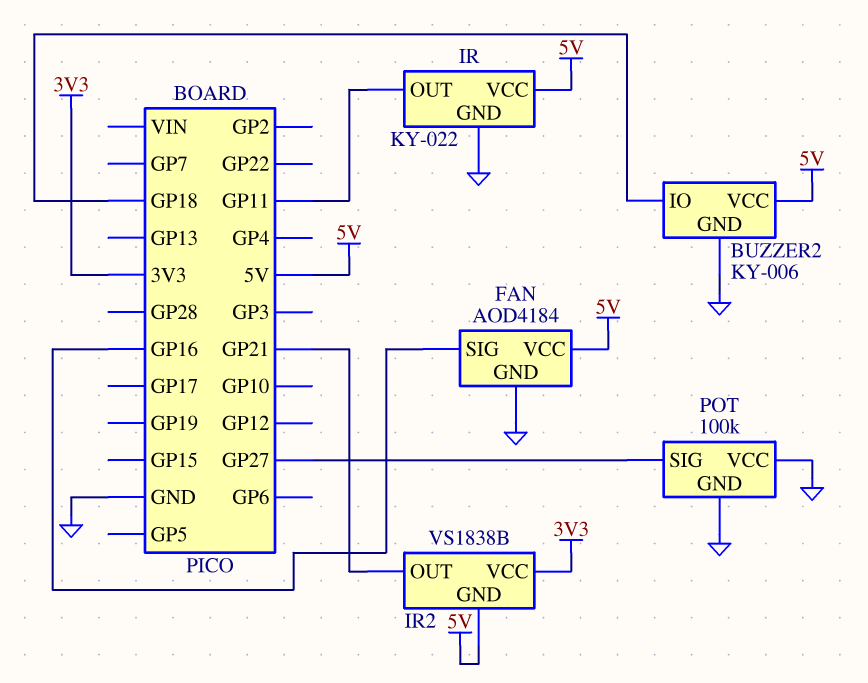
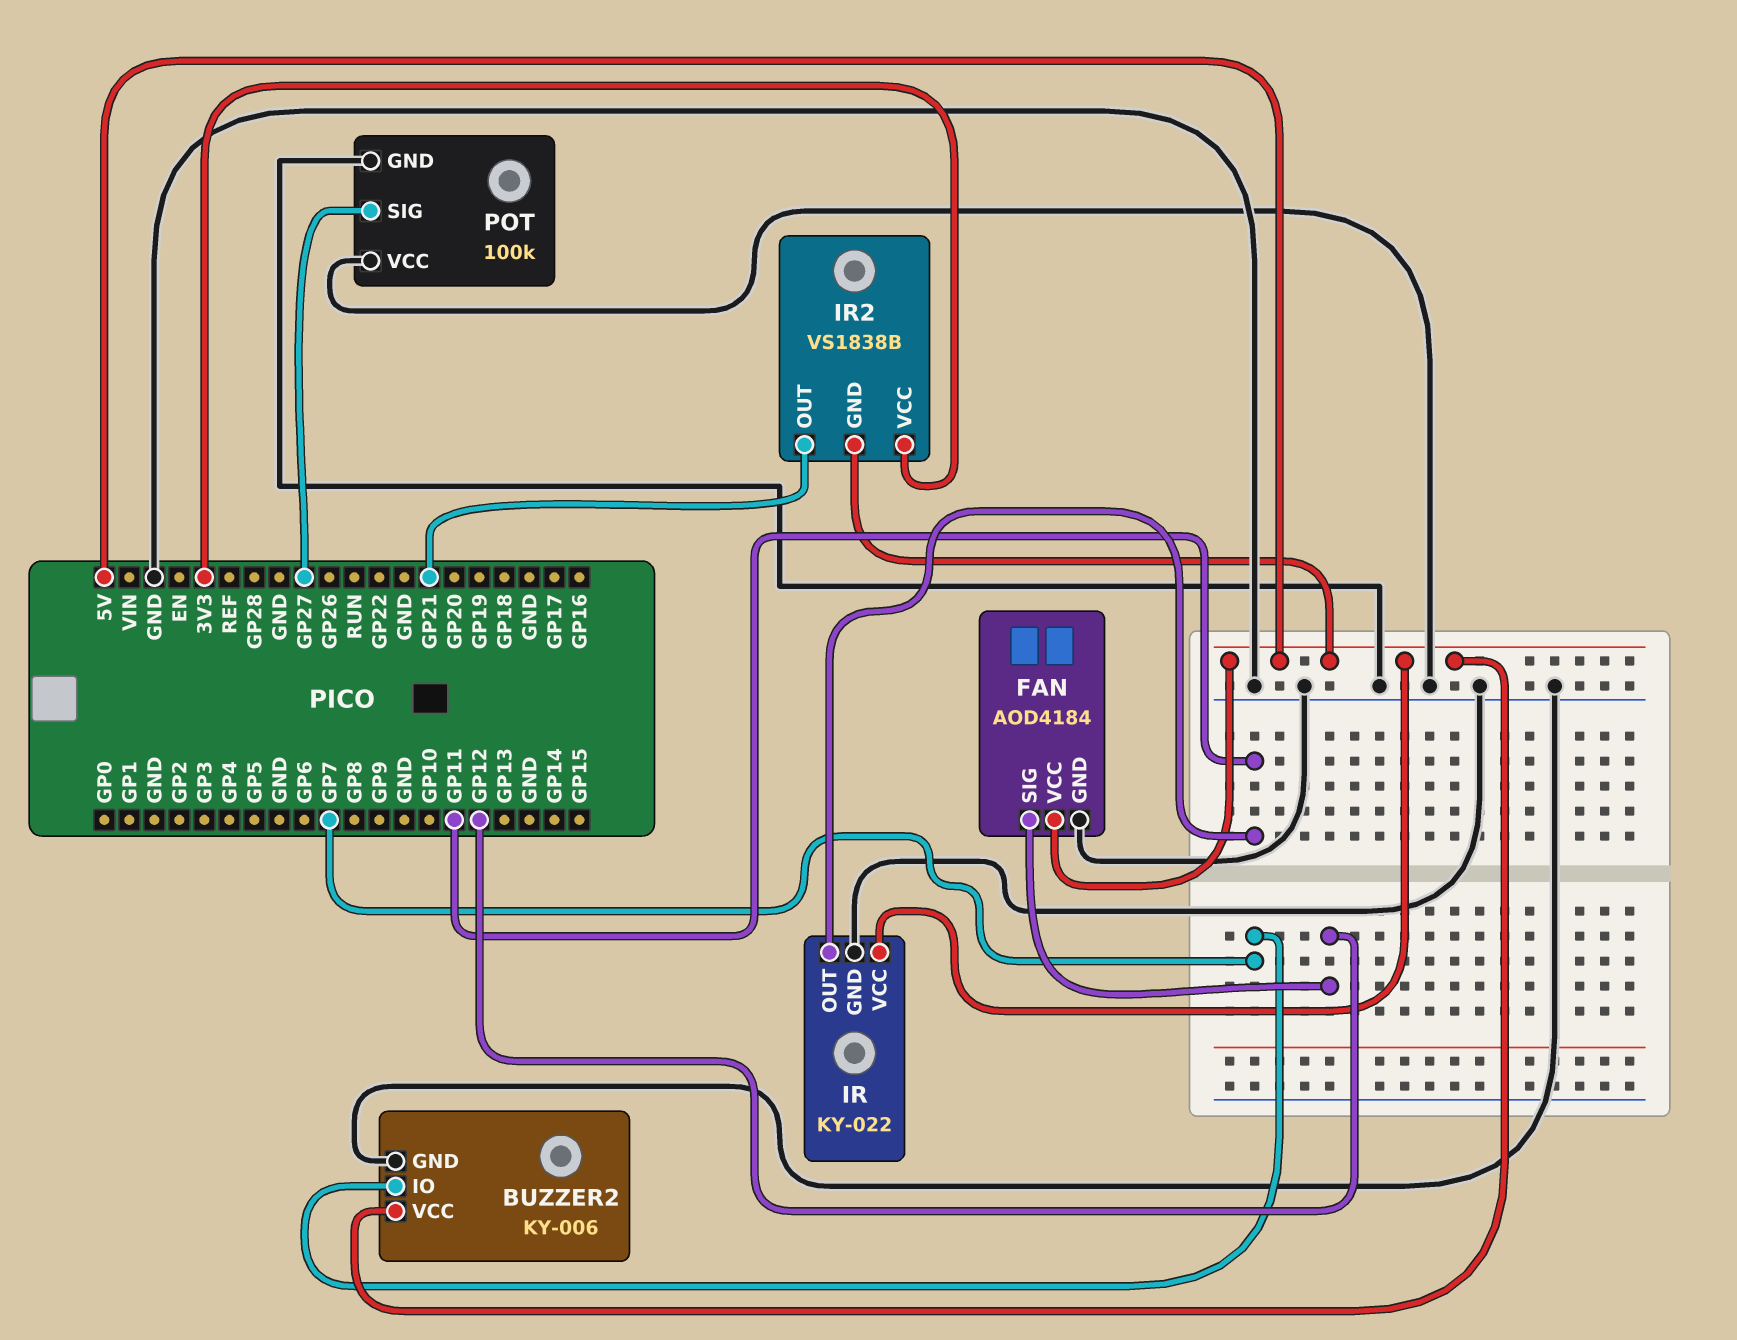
BUZZER2 pin IO: GP18 -> GP7
FAN pin SIG: GP16 -> GP12

